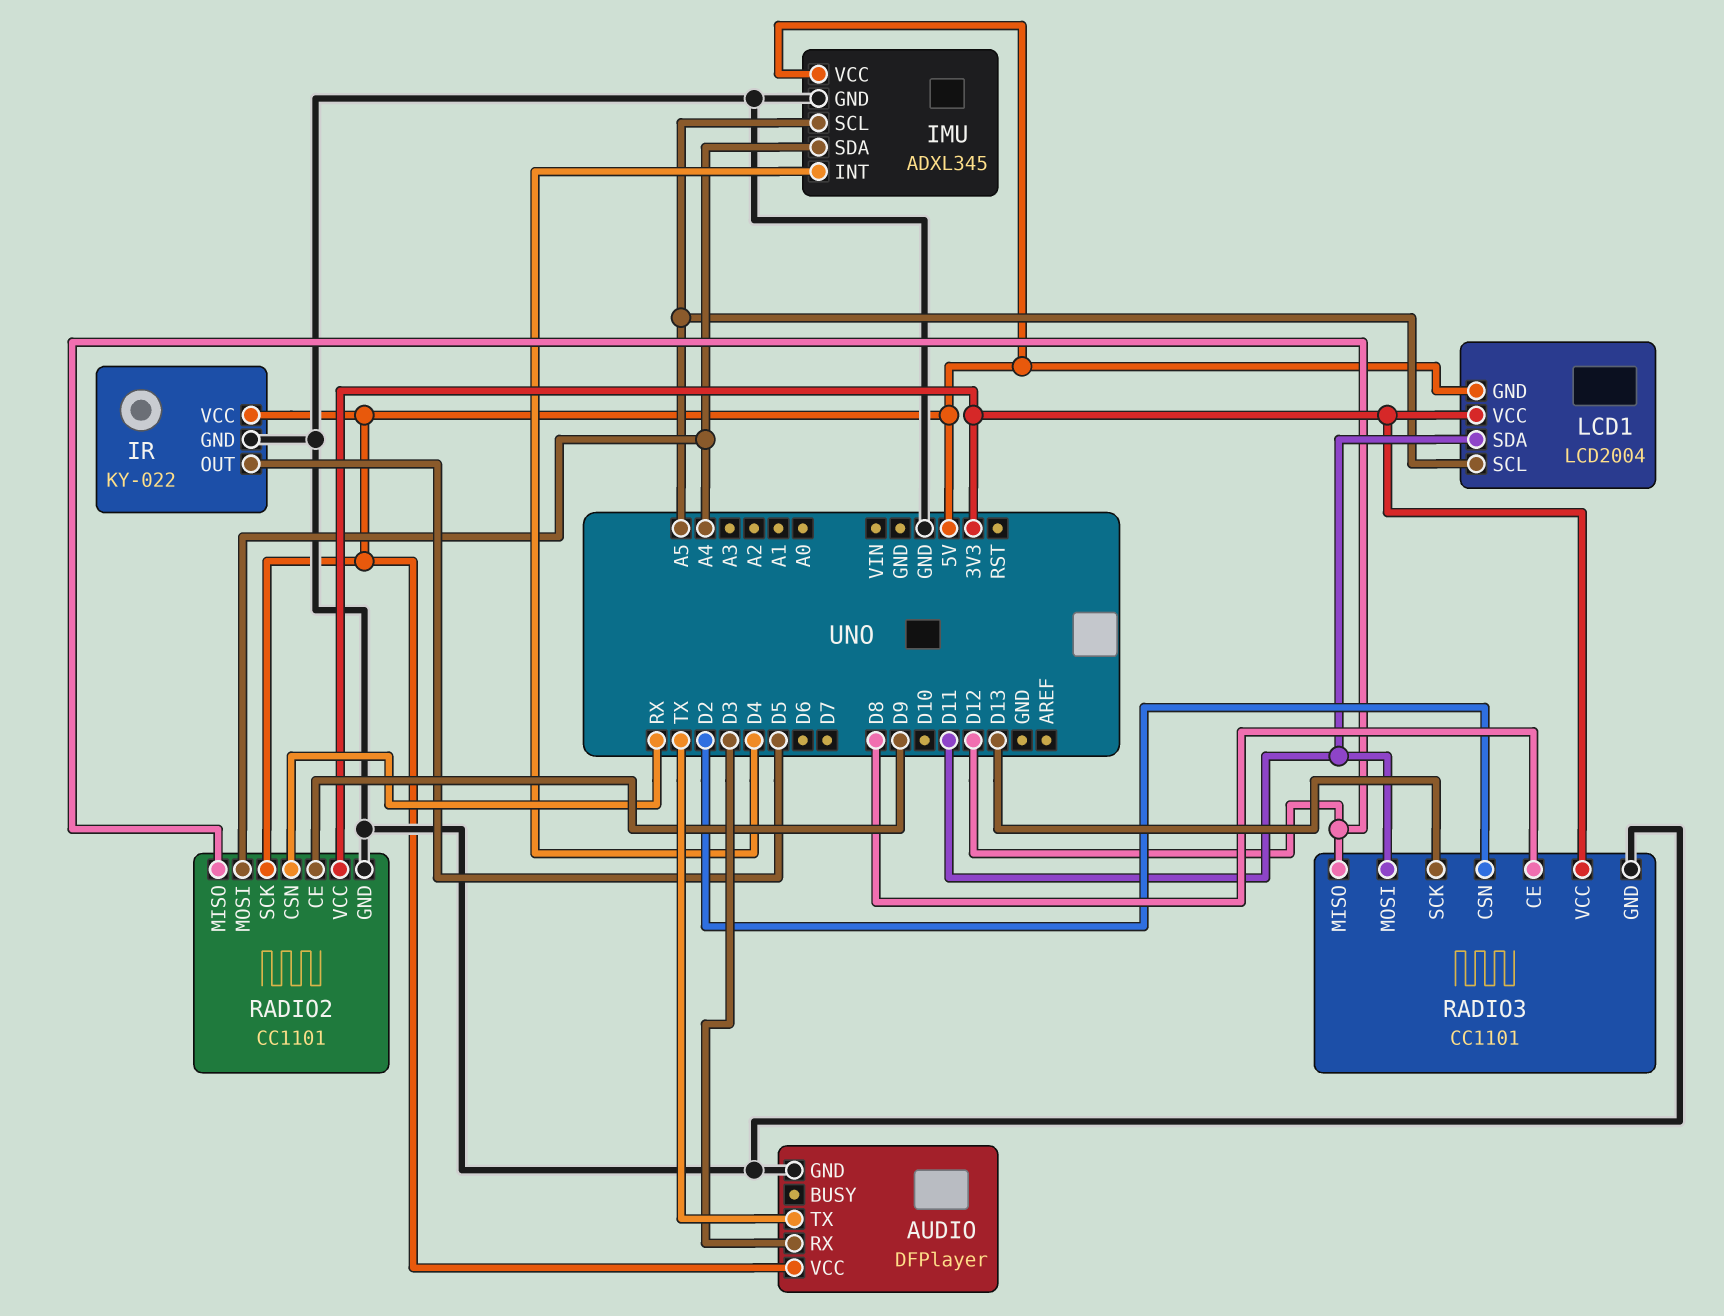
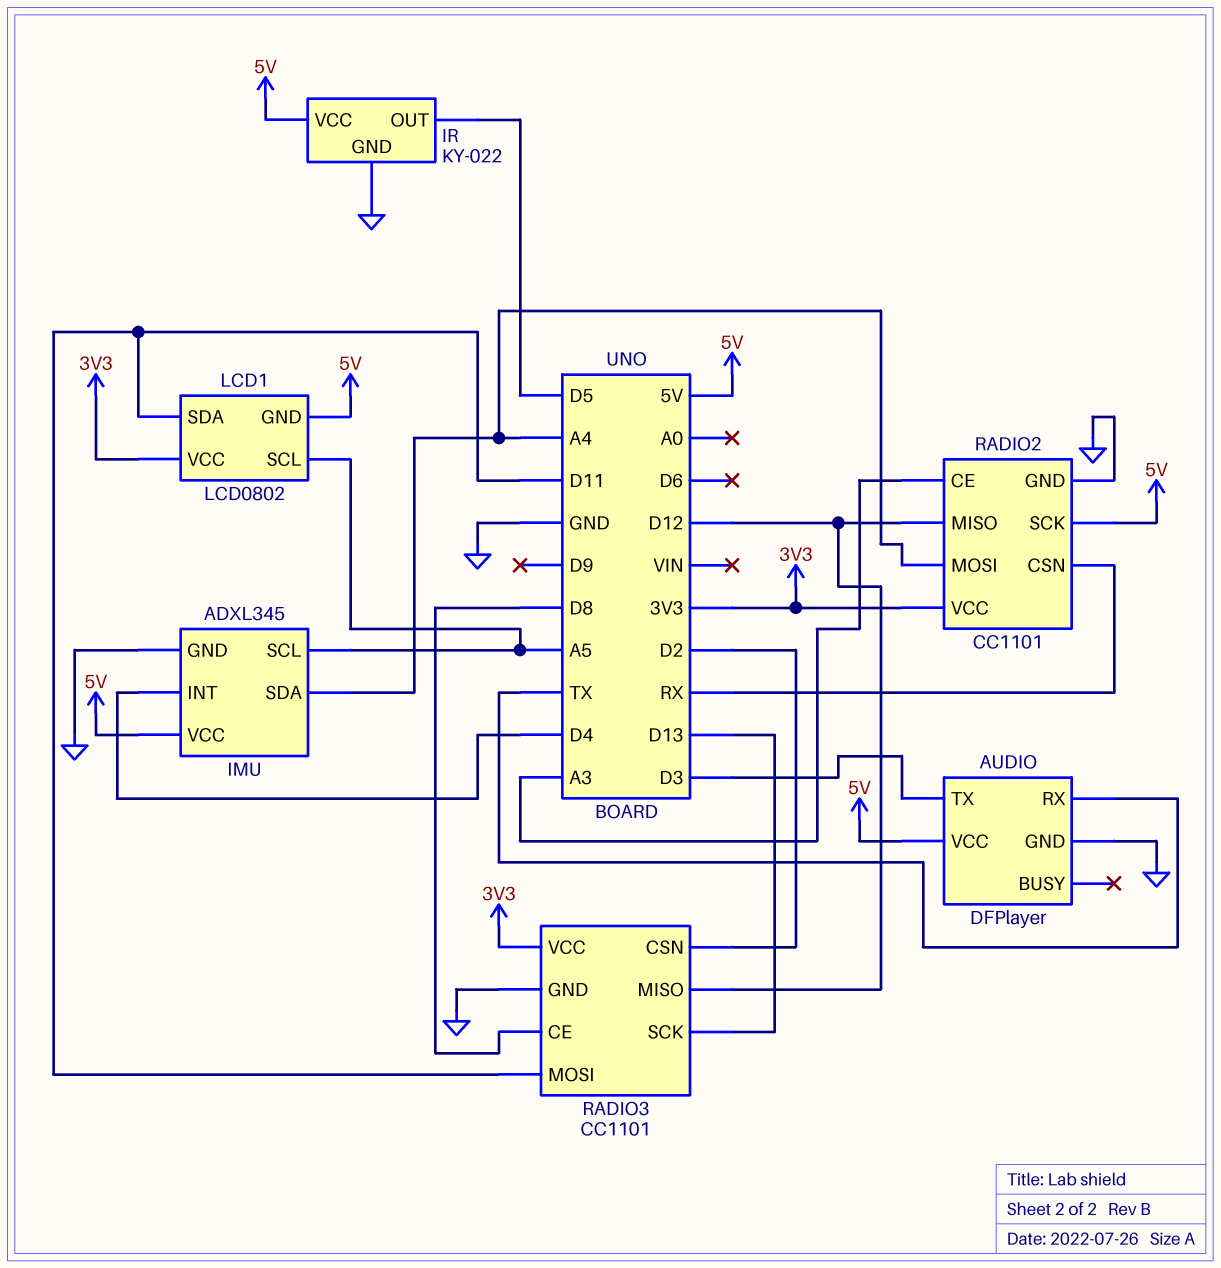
AUDIO pin RX: D3 -> TX
AUDIO pin TX: TX -> D3
LCD1: LCD2004 -> LCD0802
RADIO2 pin CE: D9 -> A3

